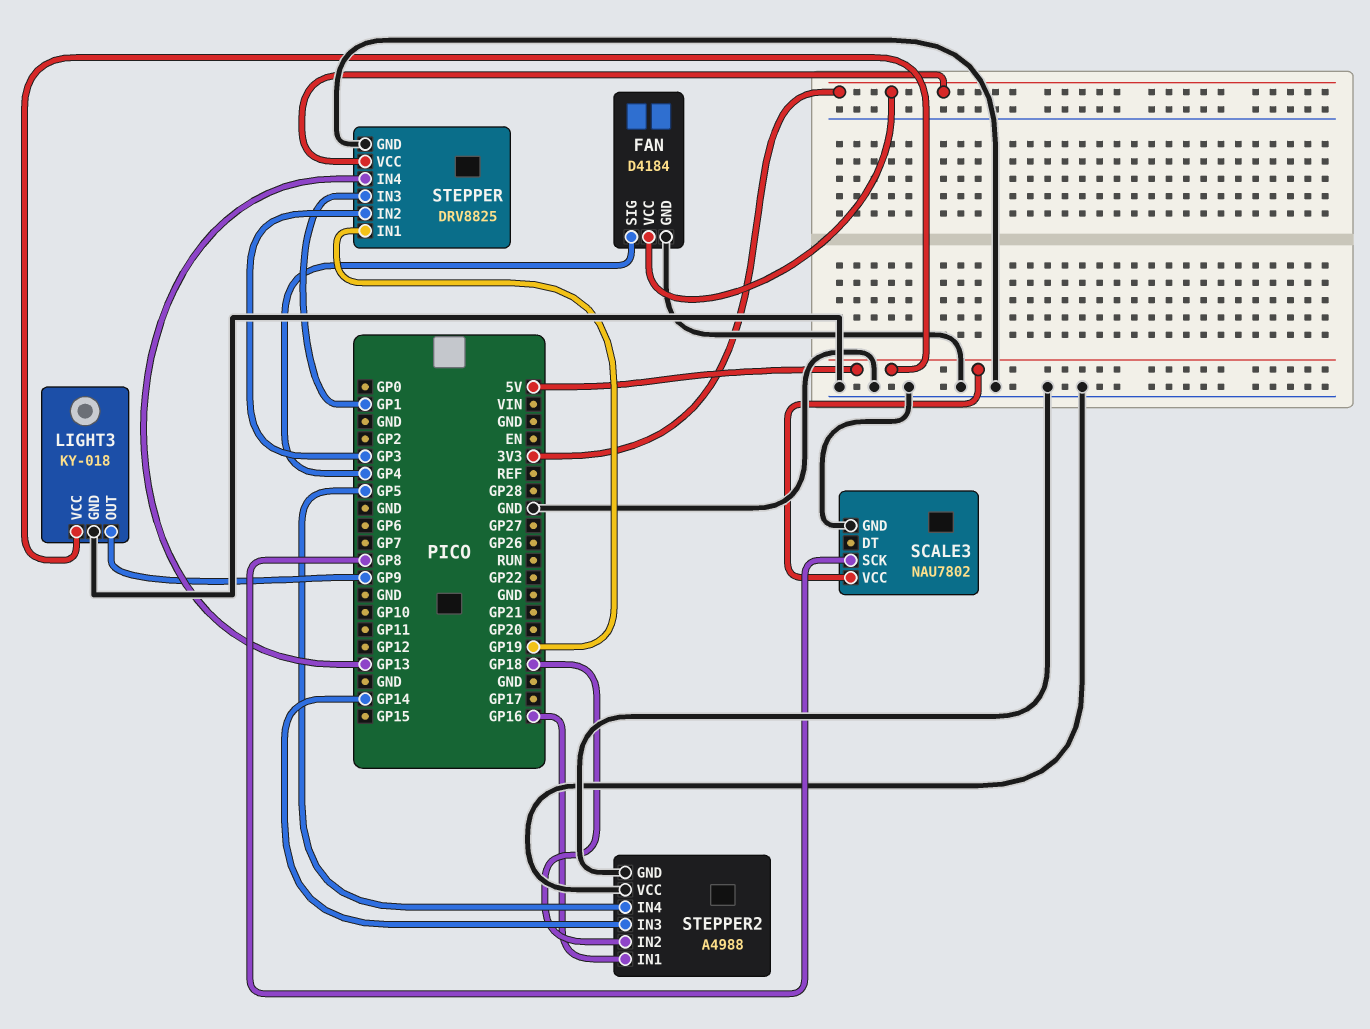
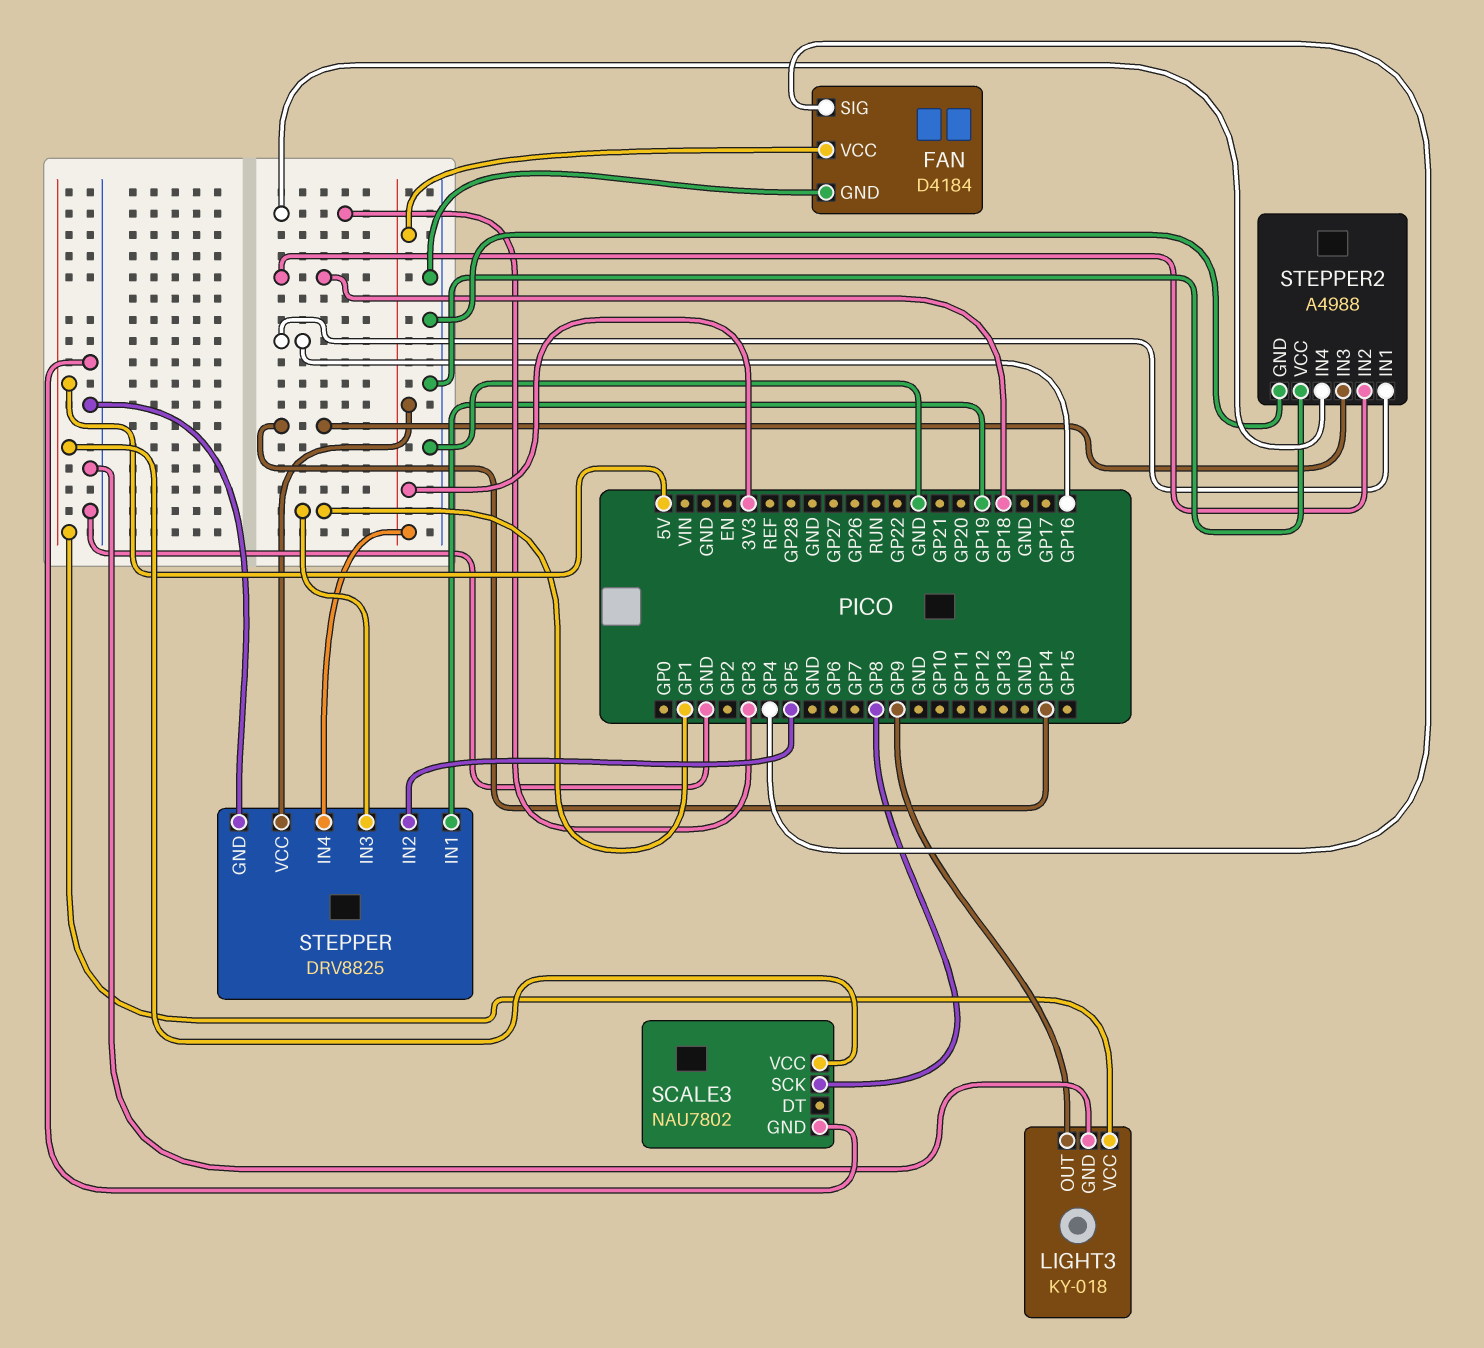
STEPPER pin IN2: GP3 -> GP5
STEPPER pin IN4: GP13 -> 3V3
STEPPER2 pin IN4: GP5 -> GP3

